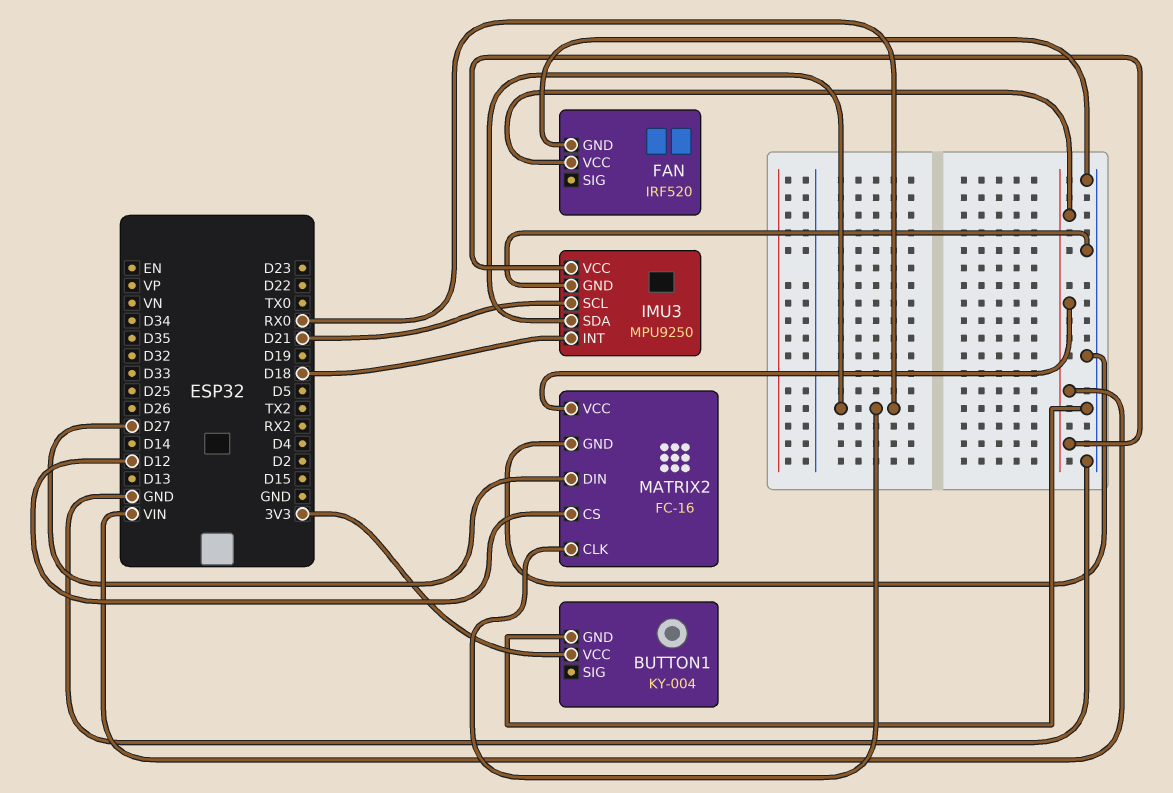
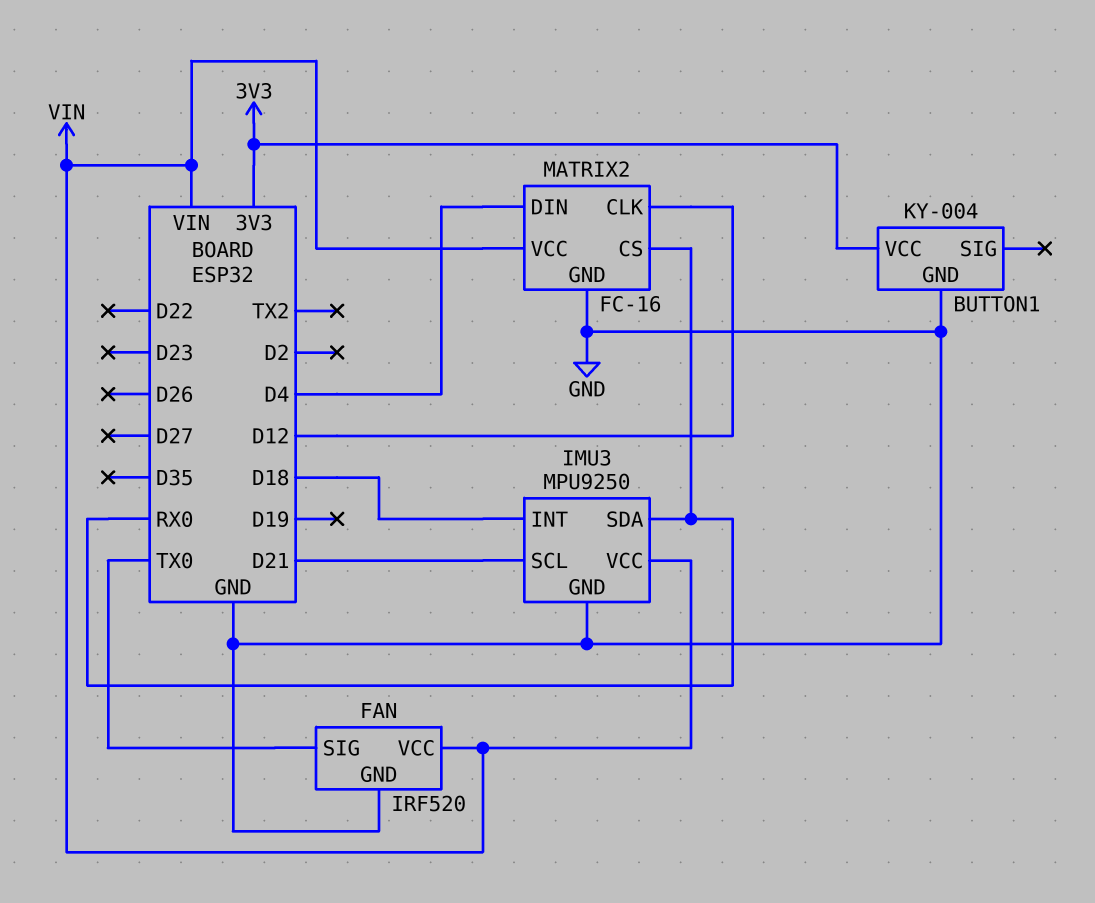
FAN pin SIG: none -> TX0
MATRIX2 pin CLK: RX0 -> D12
MATRIX2 pin CS: D12 -> RX0
MATRIX2 pin DIN: D27 -> D4

